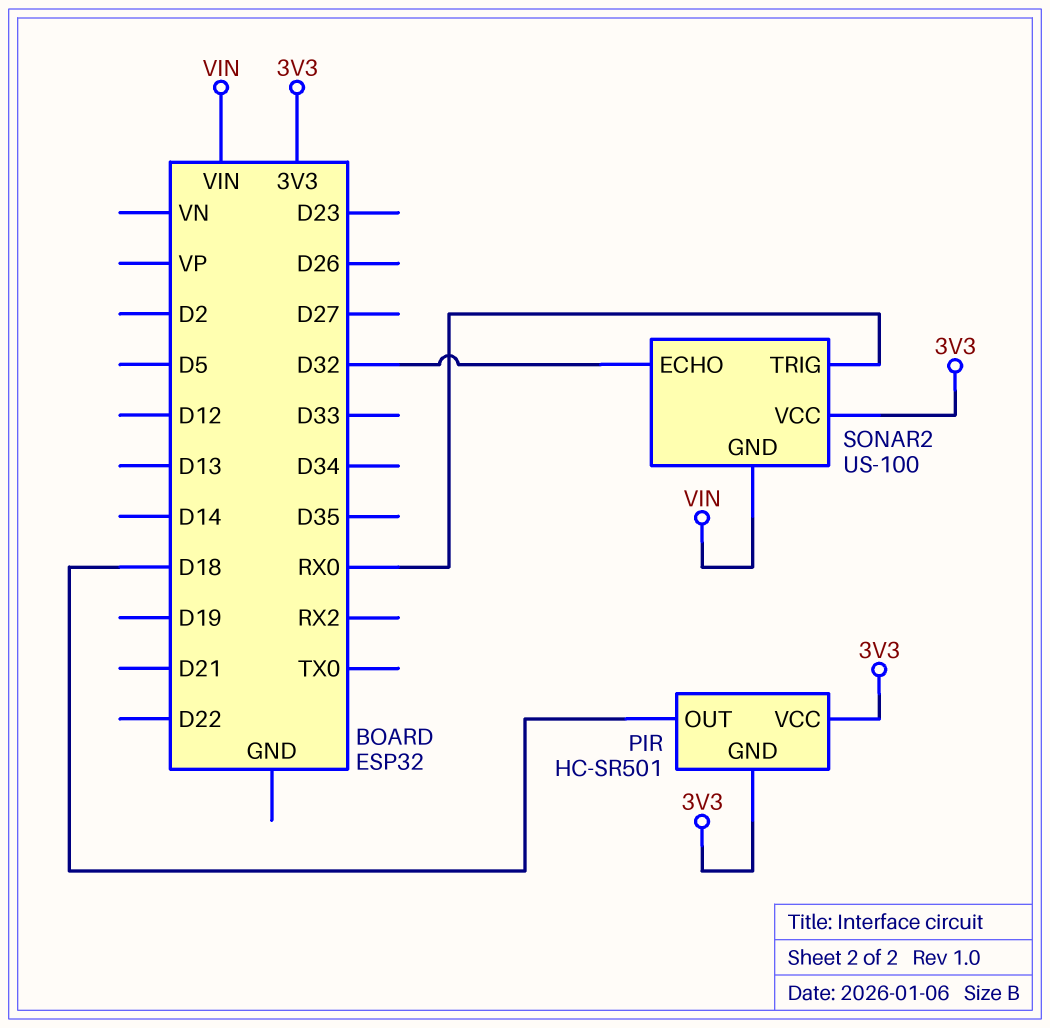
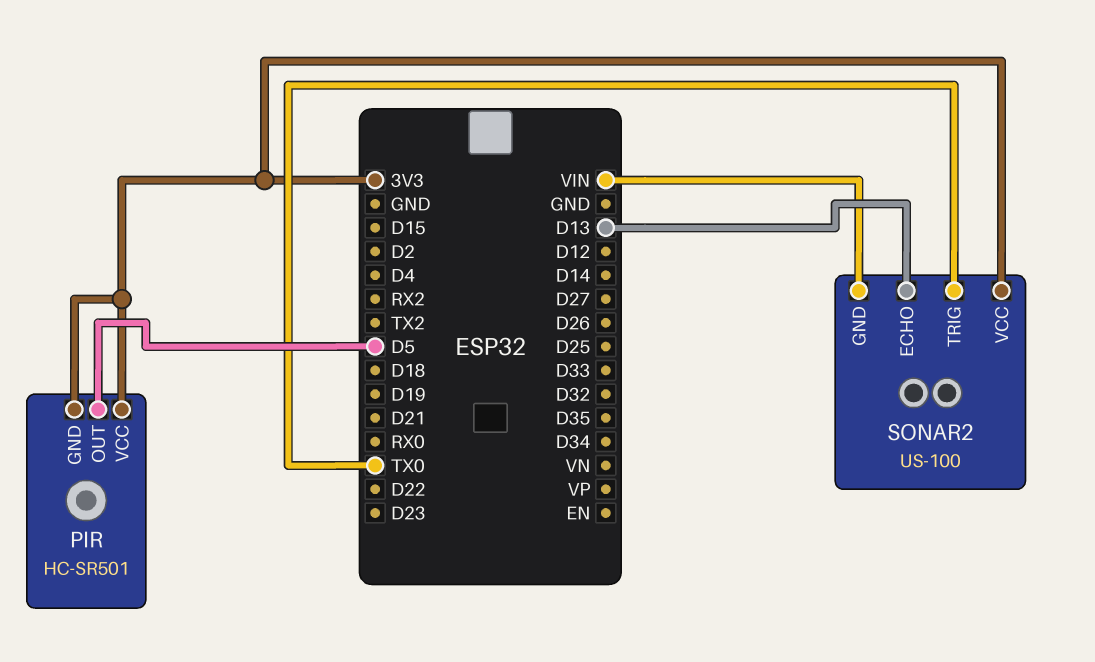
PIR pin OUT: D18 -> D5
SONAR2 pin ECHO: D32 -> D13
SONAR2 pin TRIG: RX0 -> TX0

